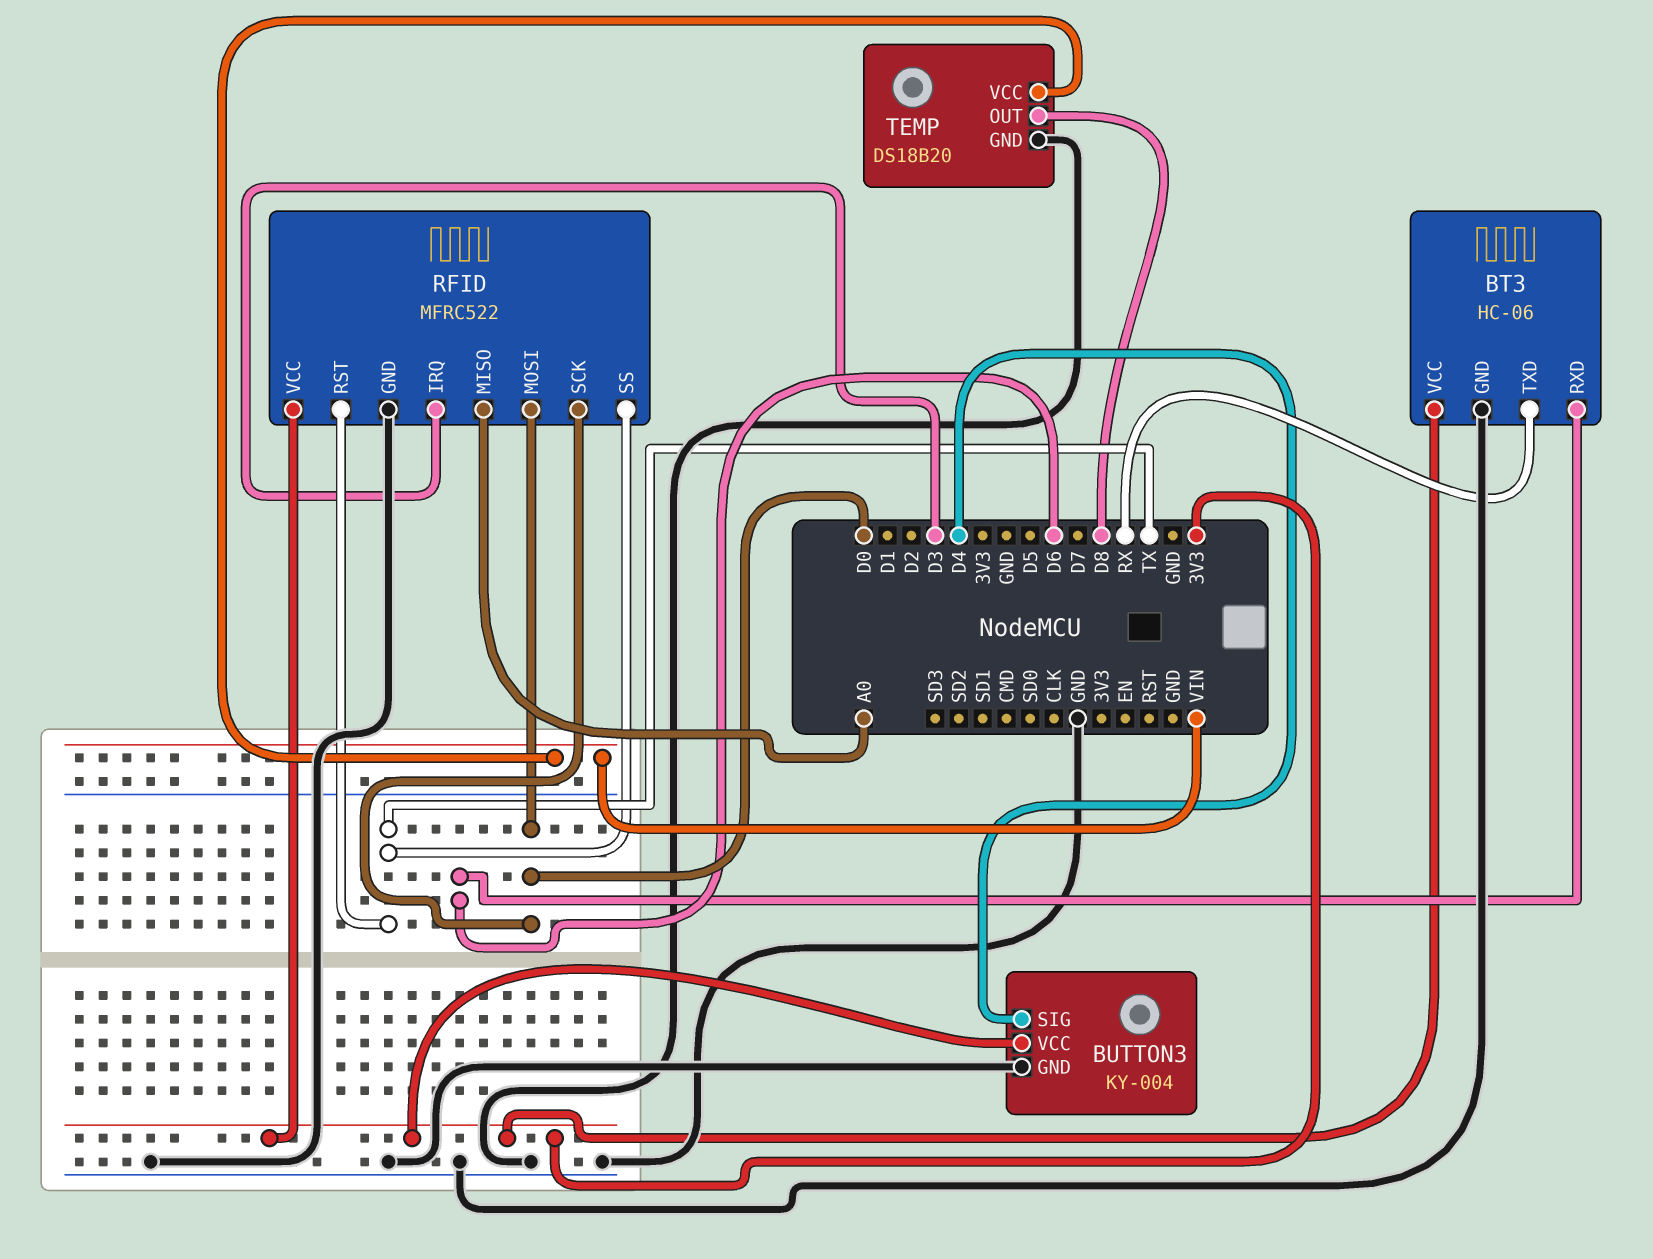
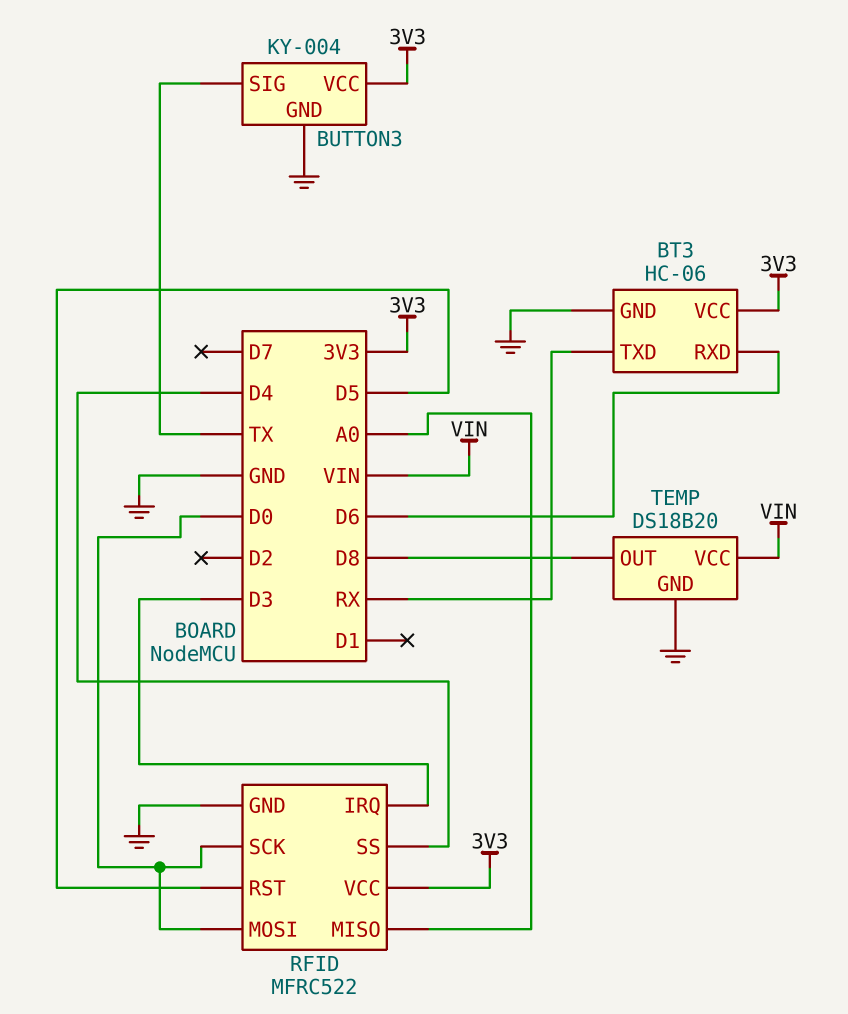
BUTTON3 pin SIG: D4 -> TX
RFID pin RST: TX -> D5
RFID pin SS: TX -> D4

